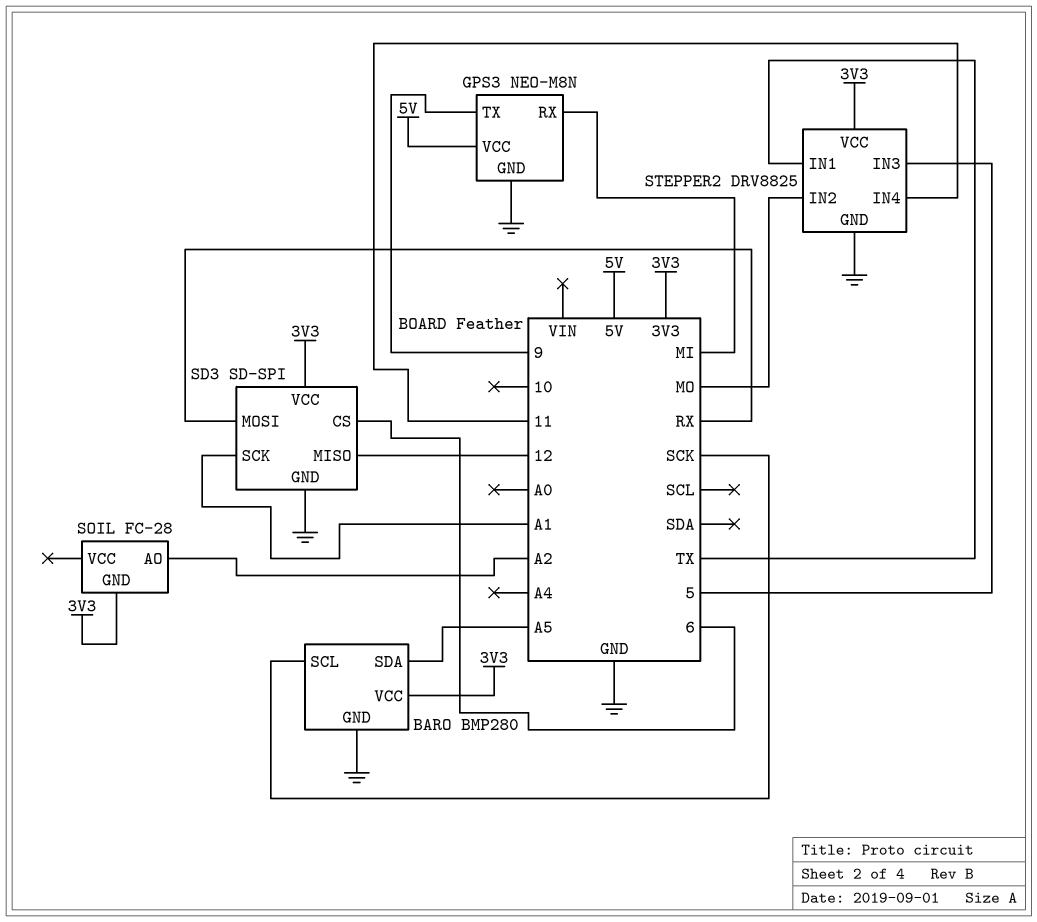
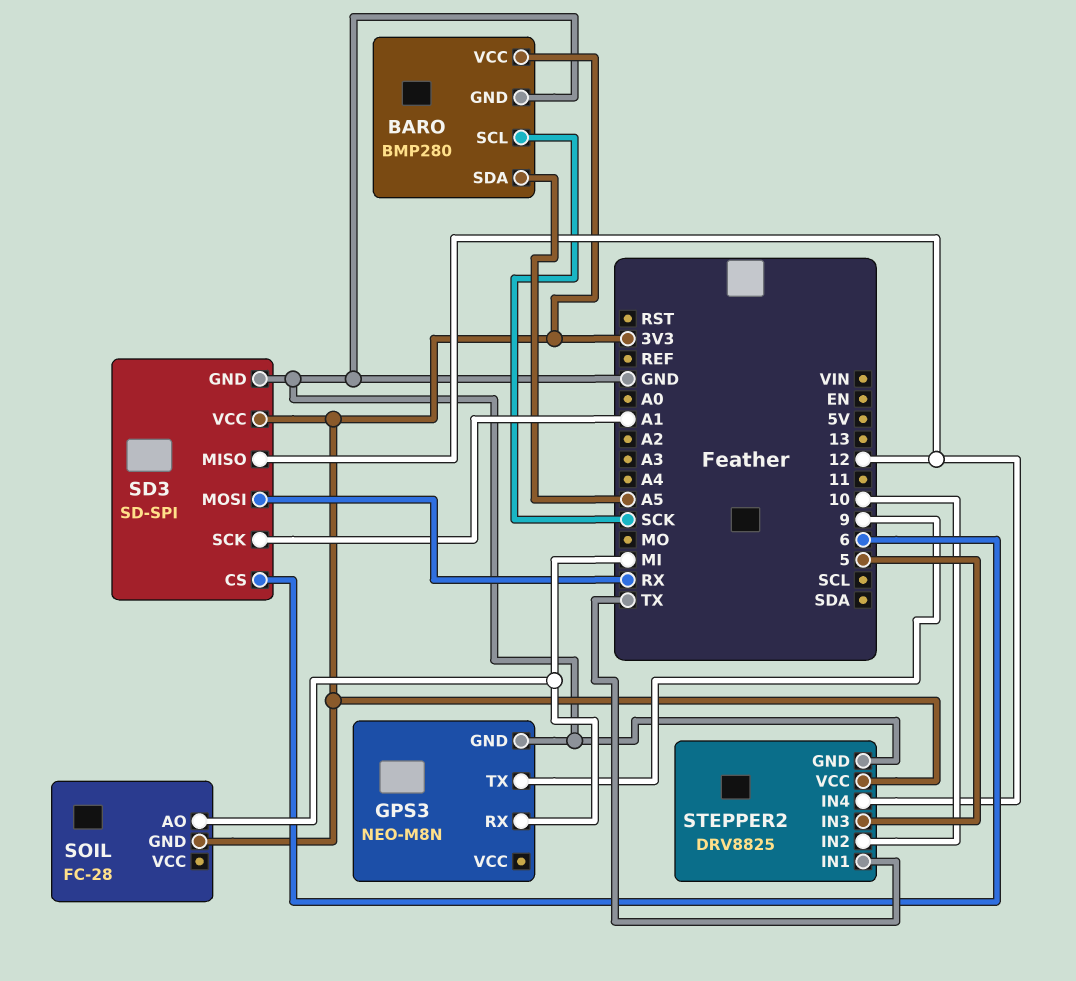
GPS3 pin VCC: 5V -> none
SOIL pin AO: A2 -> MI
STEPPER2 pin IN2: MO -> 10
STEPPER2 pin IN4: 11 -> 12

